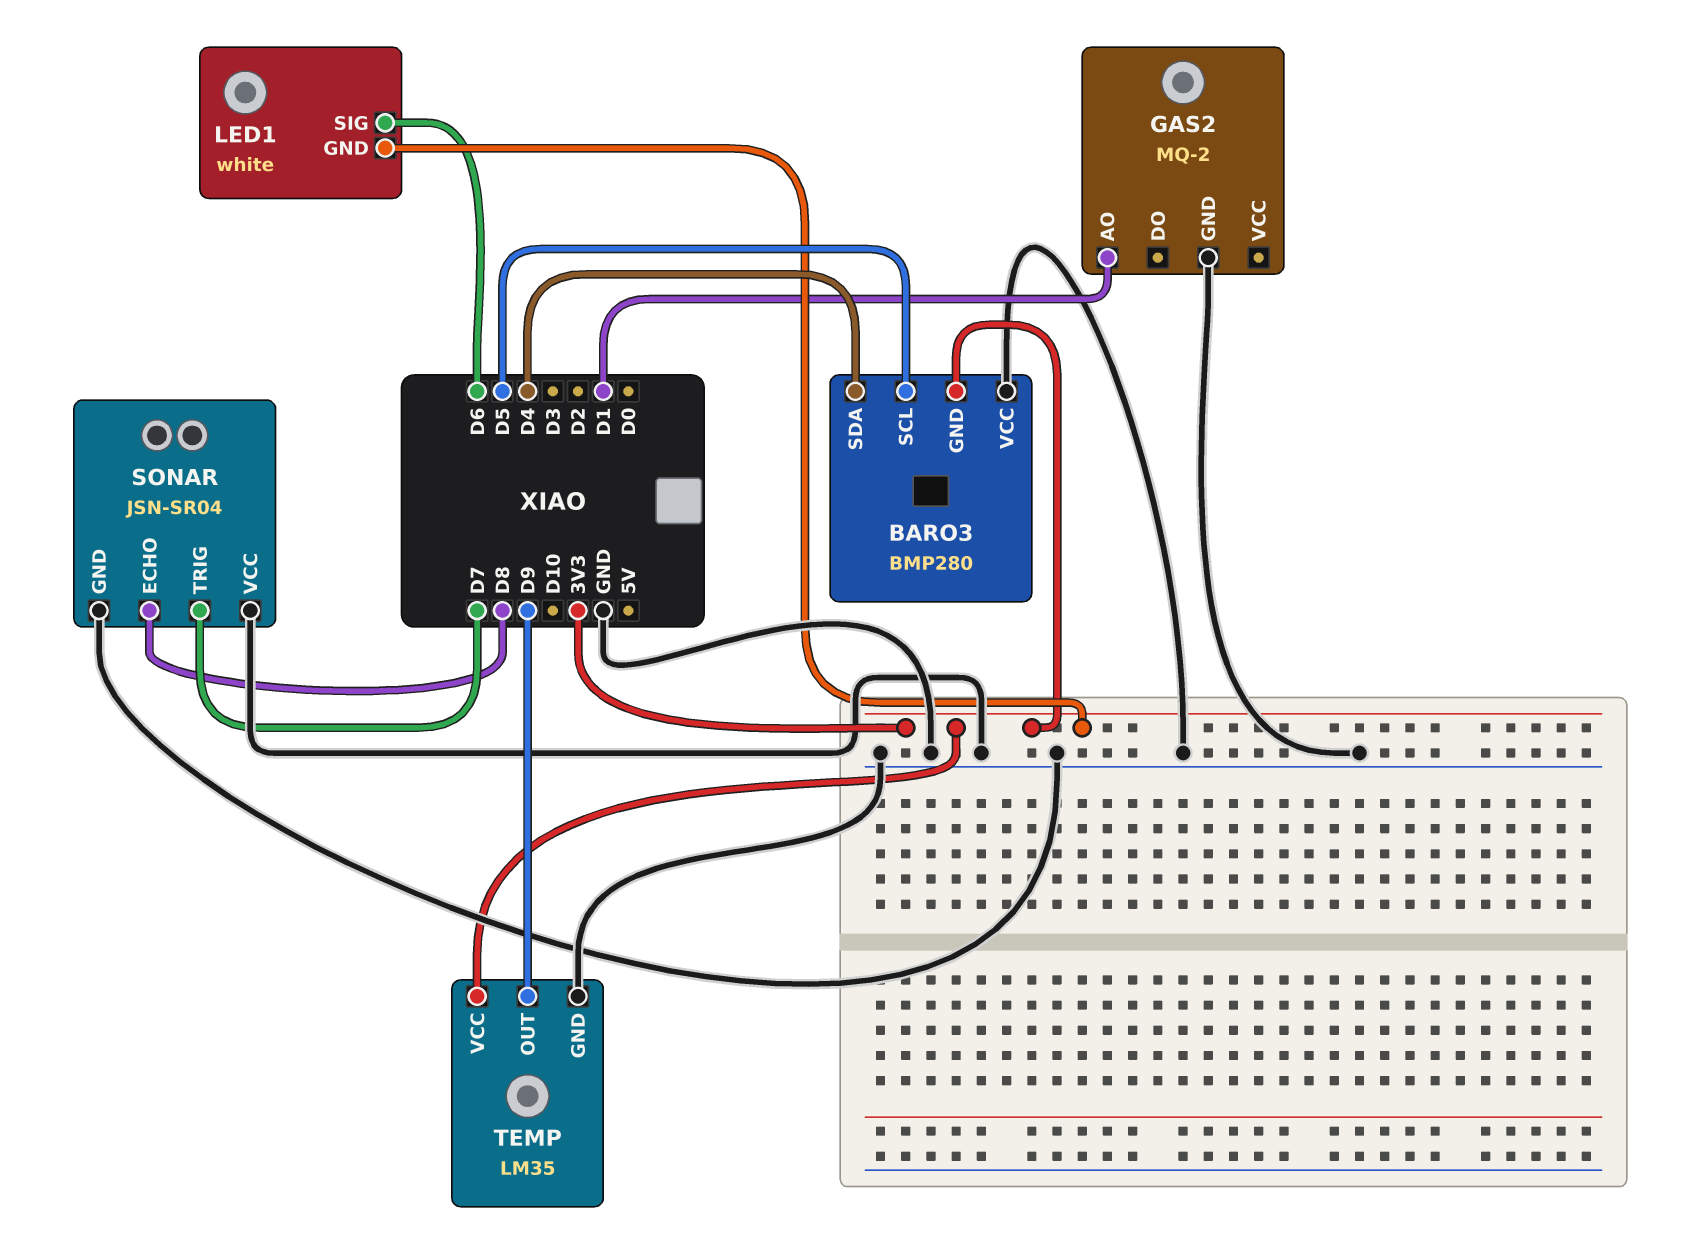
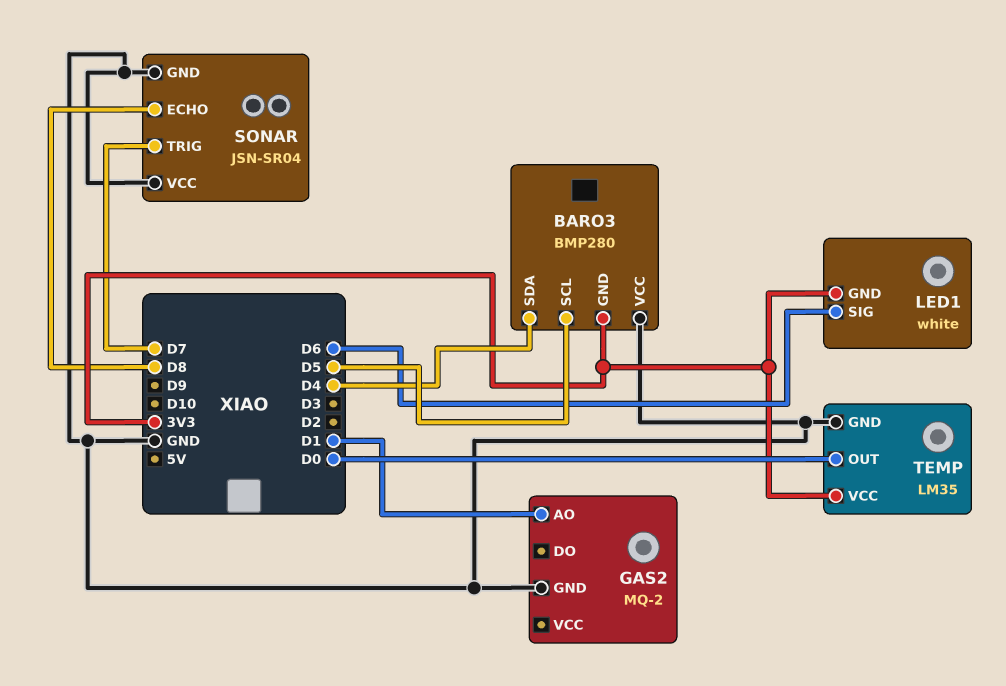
TEMP pin OUT: D9 -> D0

